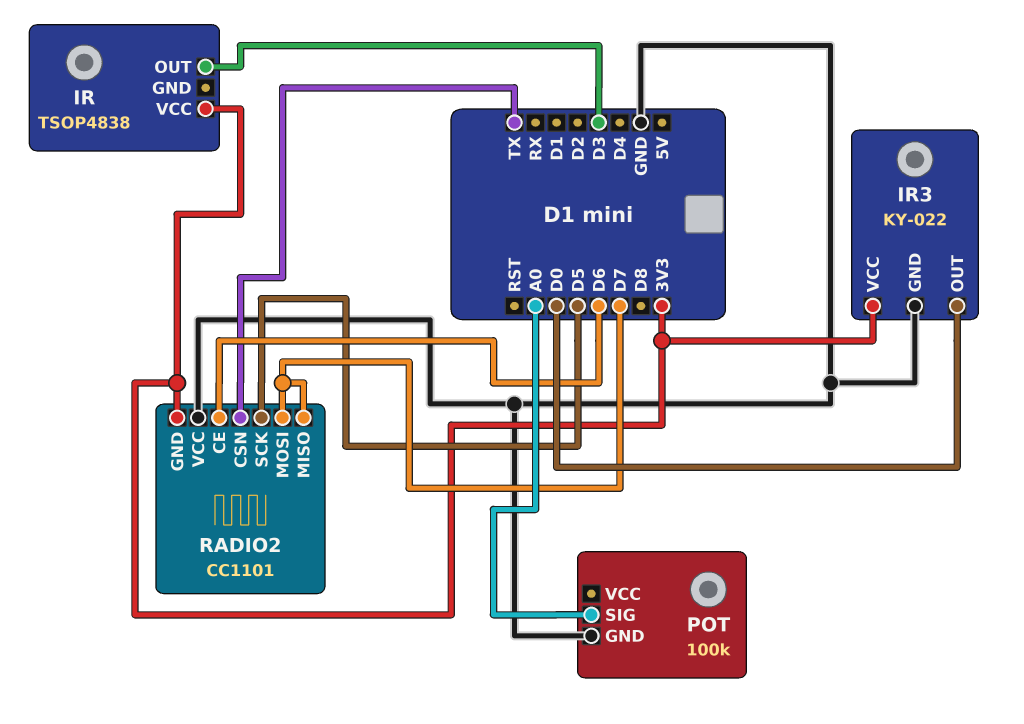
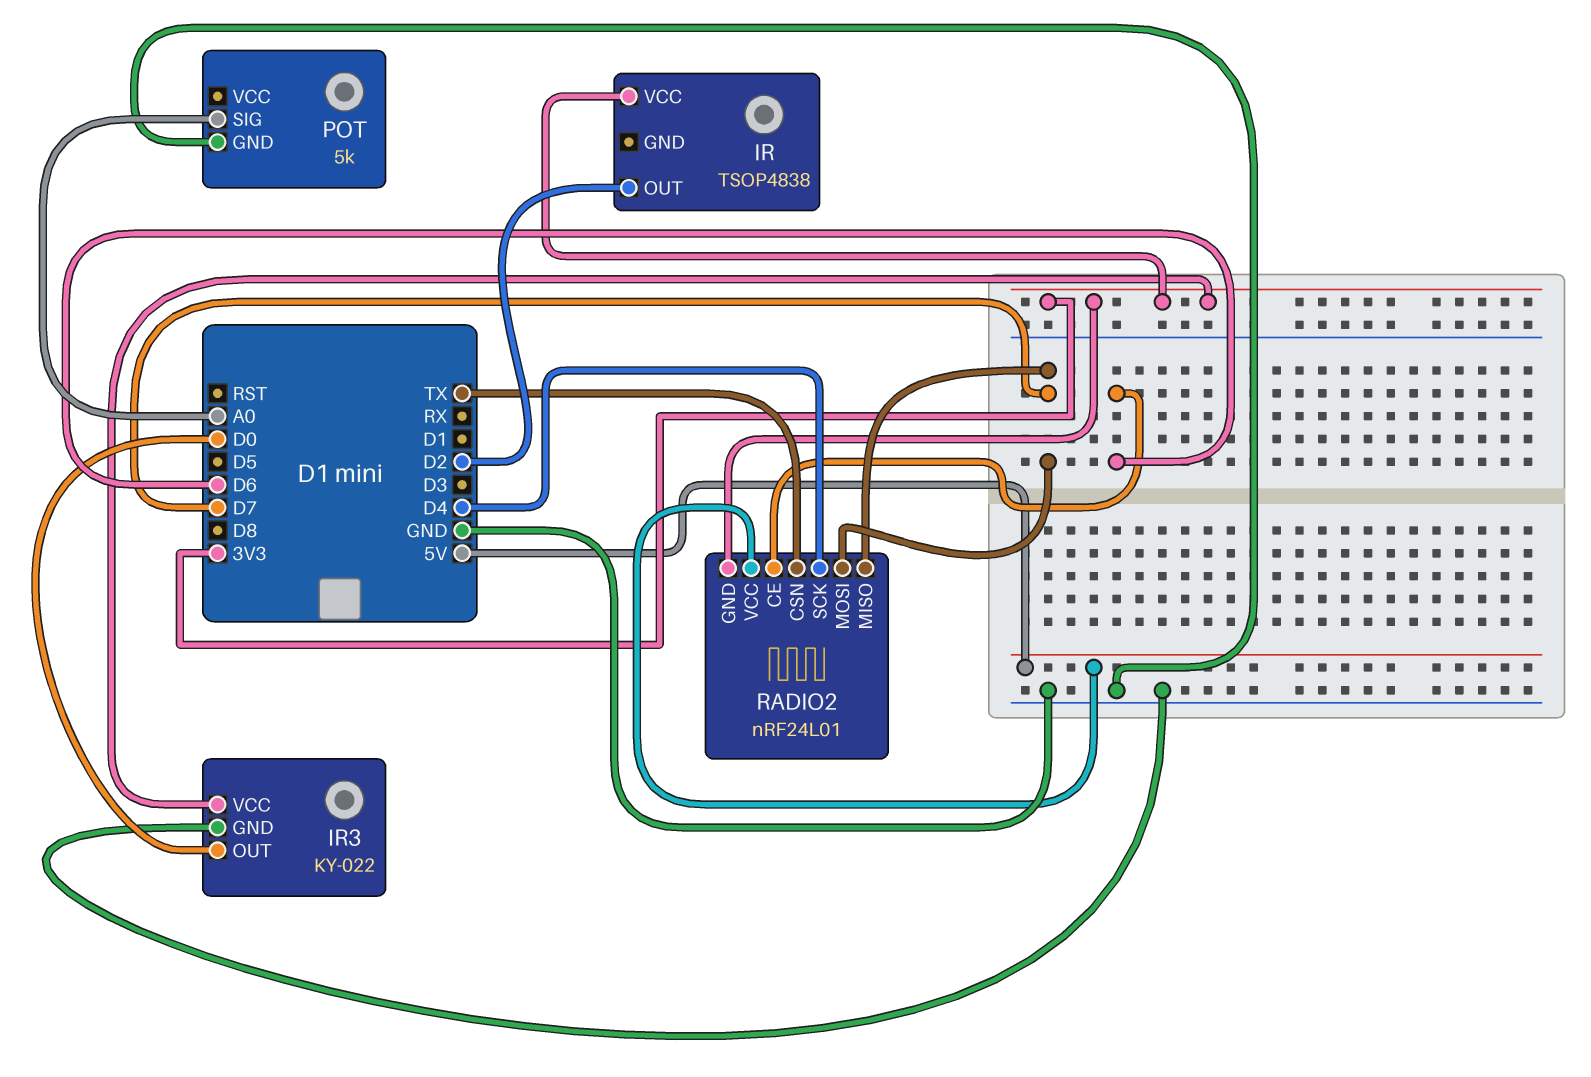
IR pin OUT: D3 -> D2
POT: 100k -> 5k
RADIO2: CC1101 -> nRF24L01
RADIO2 pin SCK: D5 -> D4
RADIO2 pin VCC: GND -> 5V

